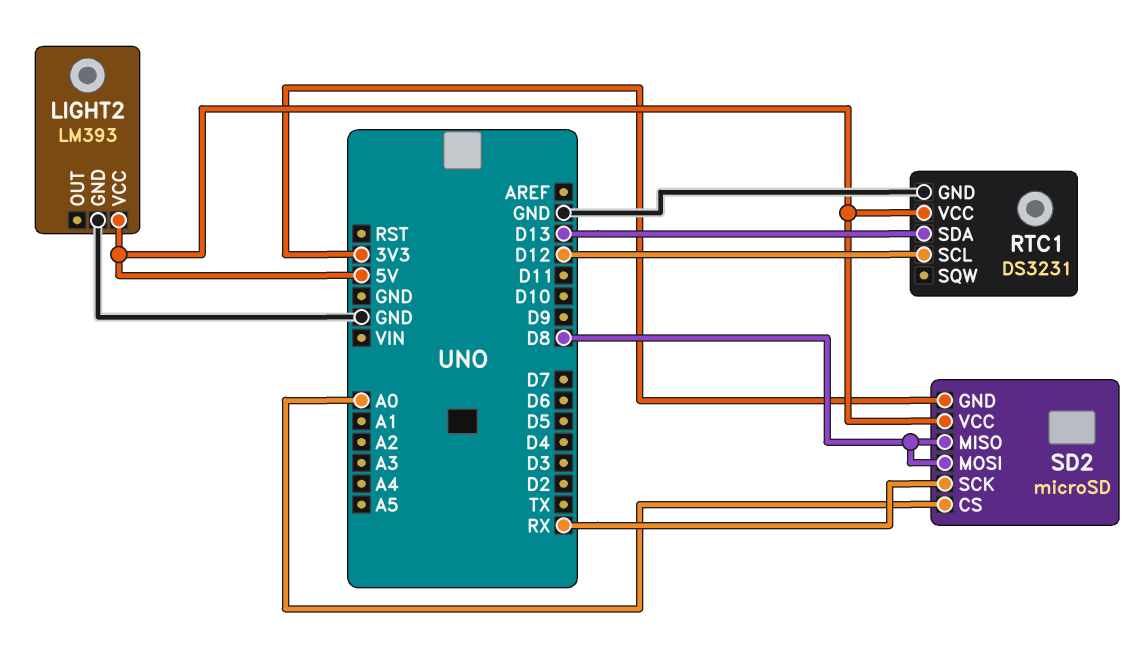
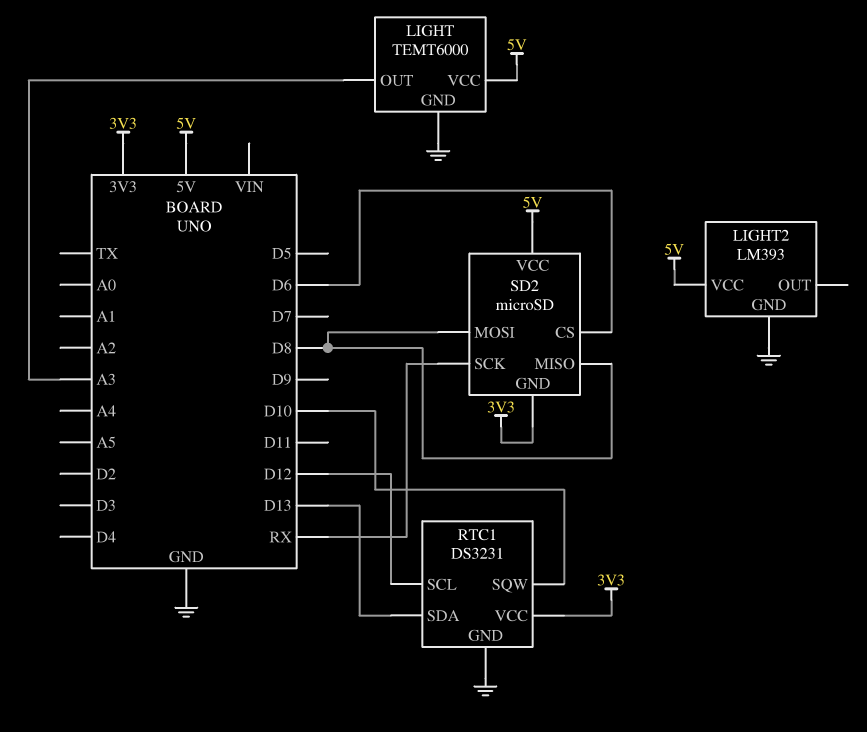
LIGHT: none -> TEMT6000
LIGHT pin GND: none -> GND
LIGHT pin OUT: none -> A3
LIGHT pin VCC: none -> 5V
RTC1 pin SQW: none -> D10
RTC1 pin VCC: 5V -> 3V3
SD2 pin CS: A0 -> D6

